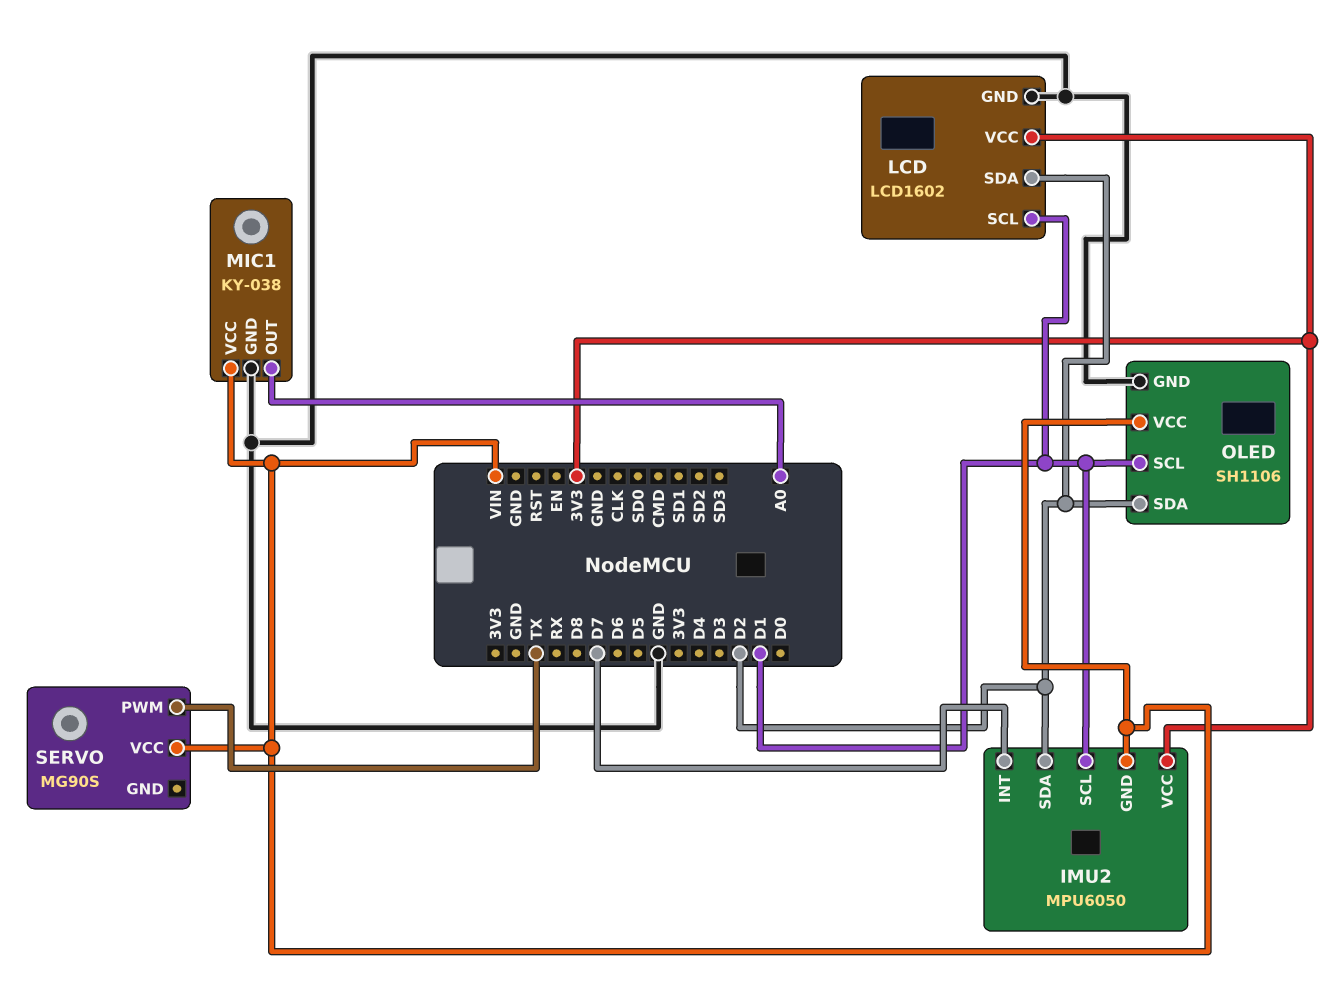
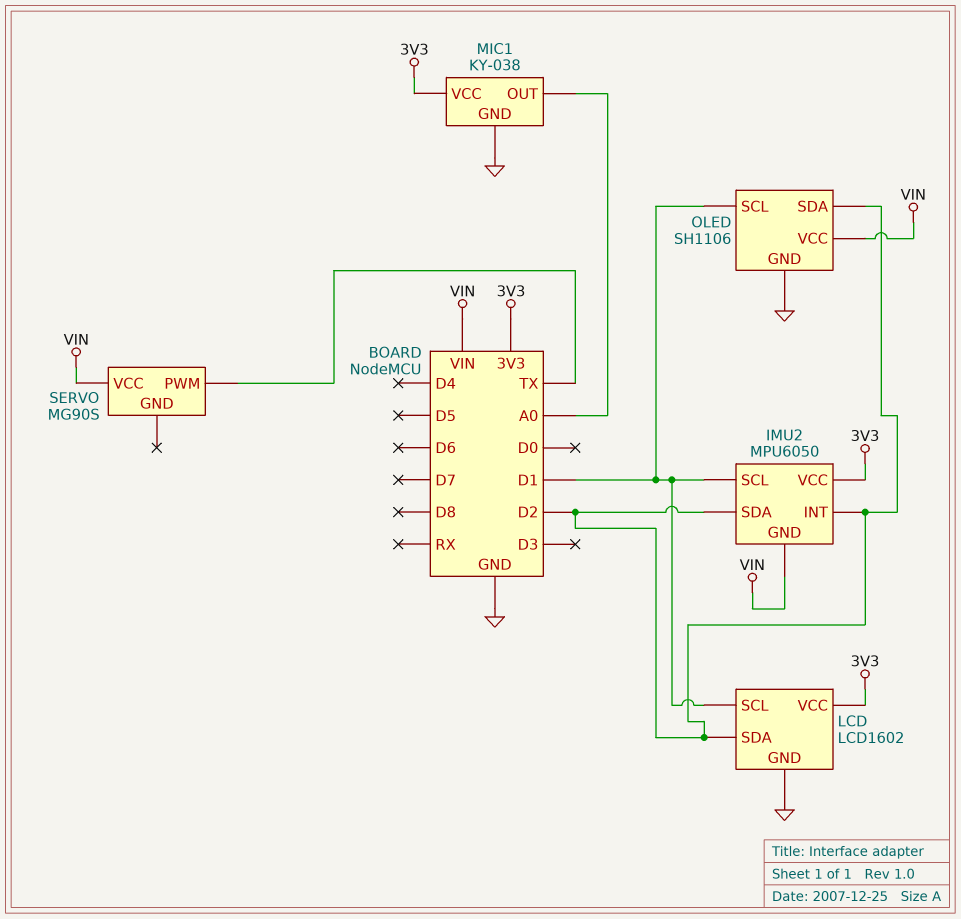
IMU2 pin INT: D7 -> D2
MIC1 pin VCC: VIN -> 3V3

